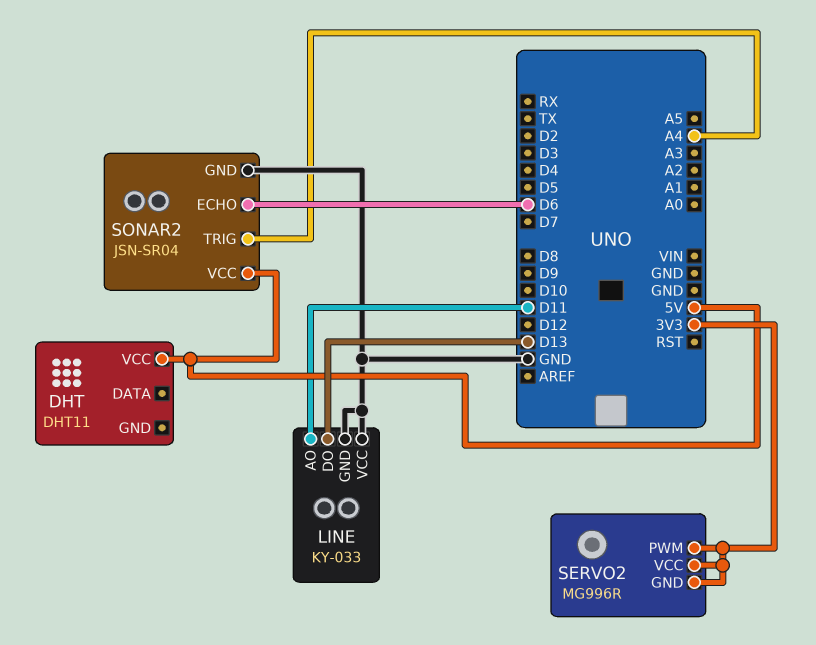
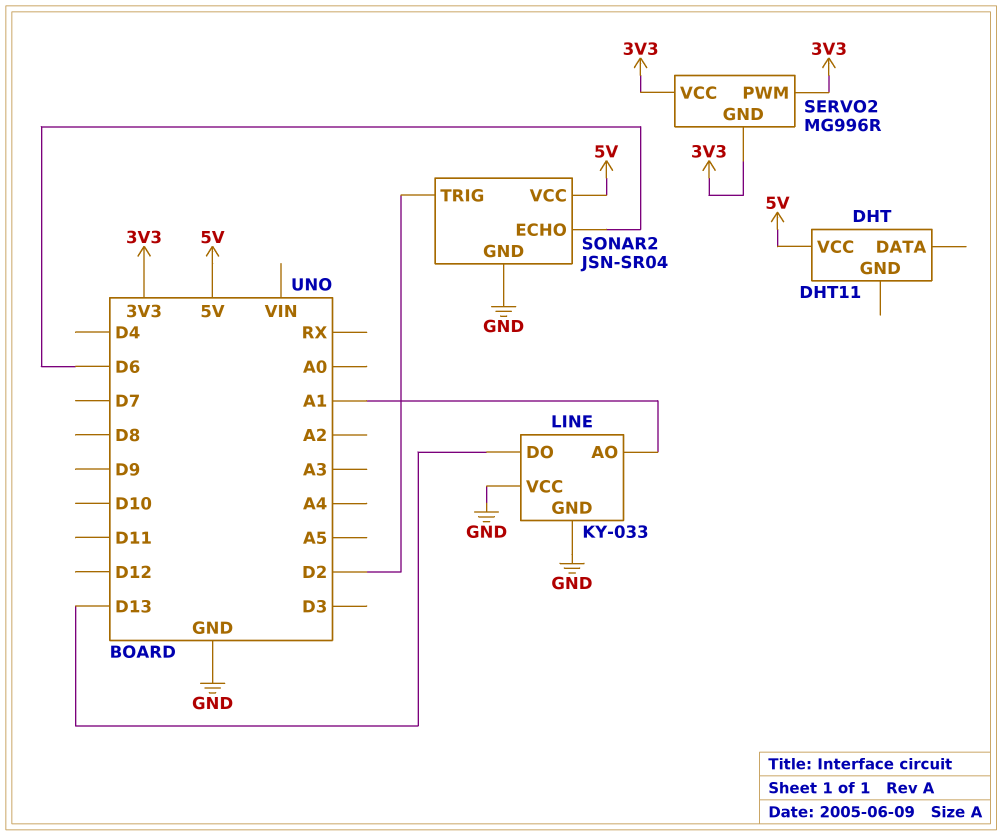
LINE pin AO: D11 -> A1
SONAR2 pin TRIG: A4 -> D2

